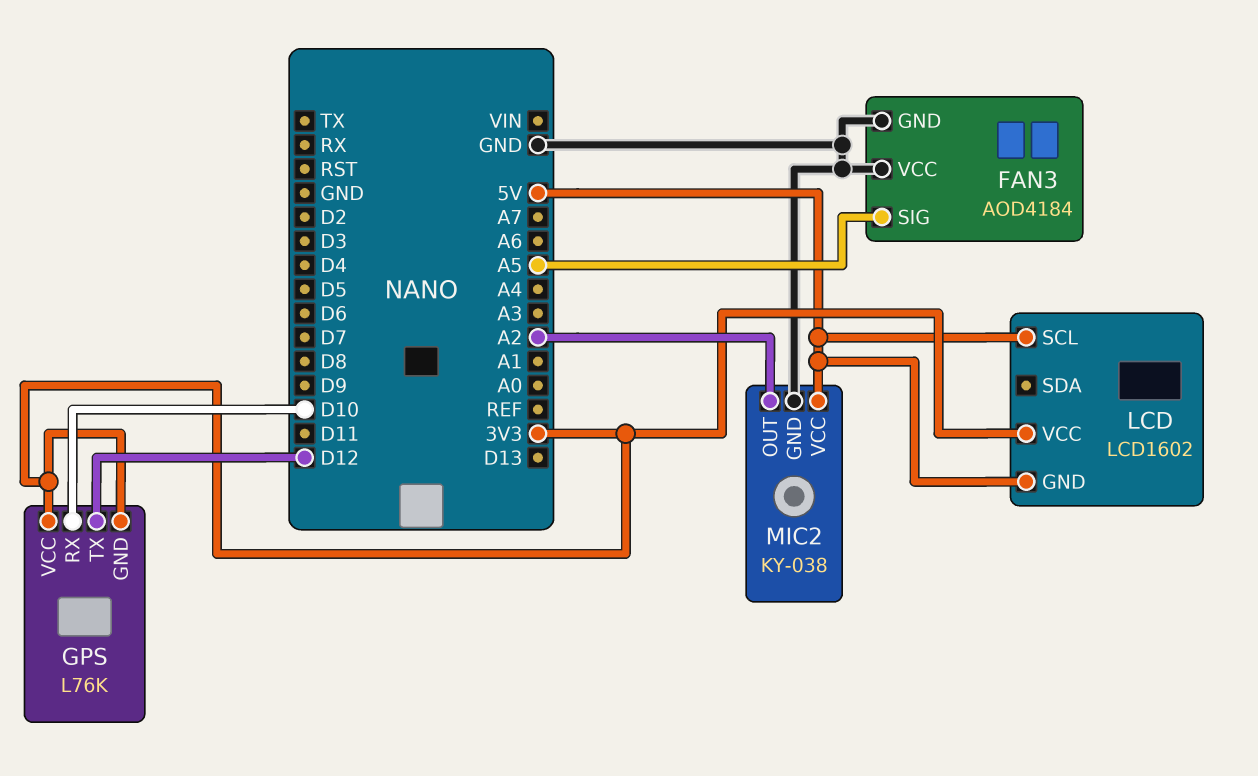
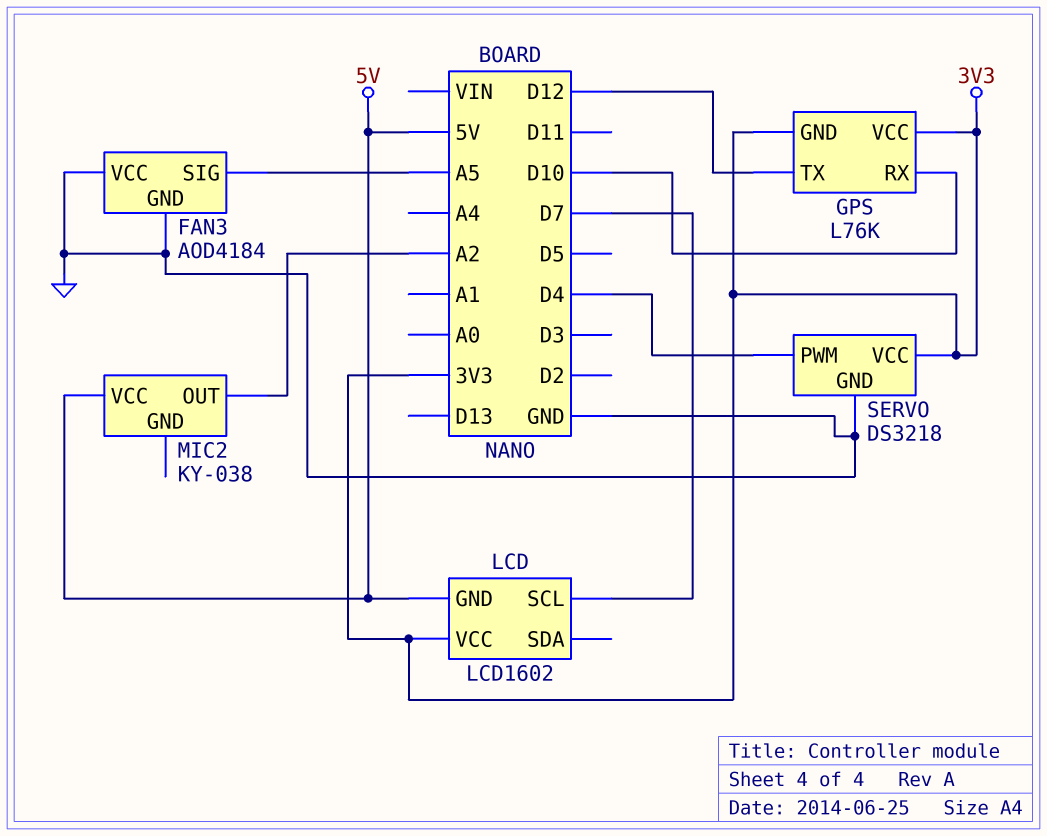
LCD pin SCL: 5V -> D7
MIC2 pin GND: GND -> none
SERVO: none -> DS3218
SERVO pin GND: none -> GND
SERVO pin PWM: none -> D4
SERVO pin VCC: none -> 3V3

